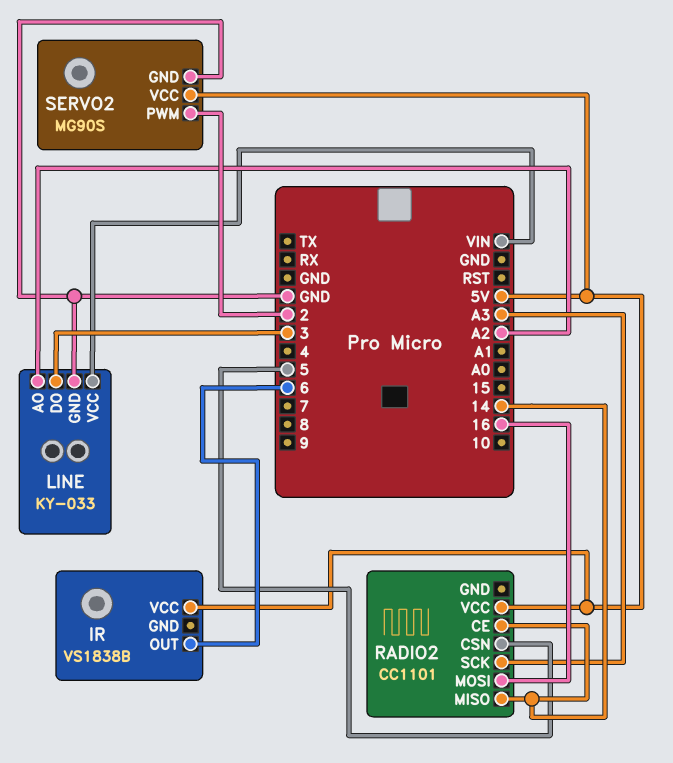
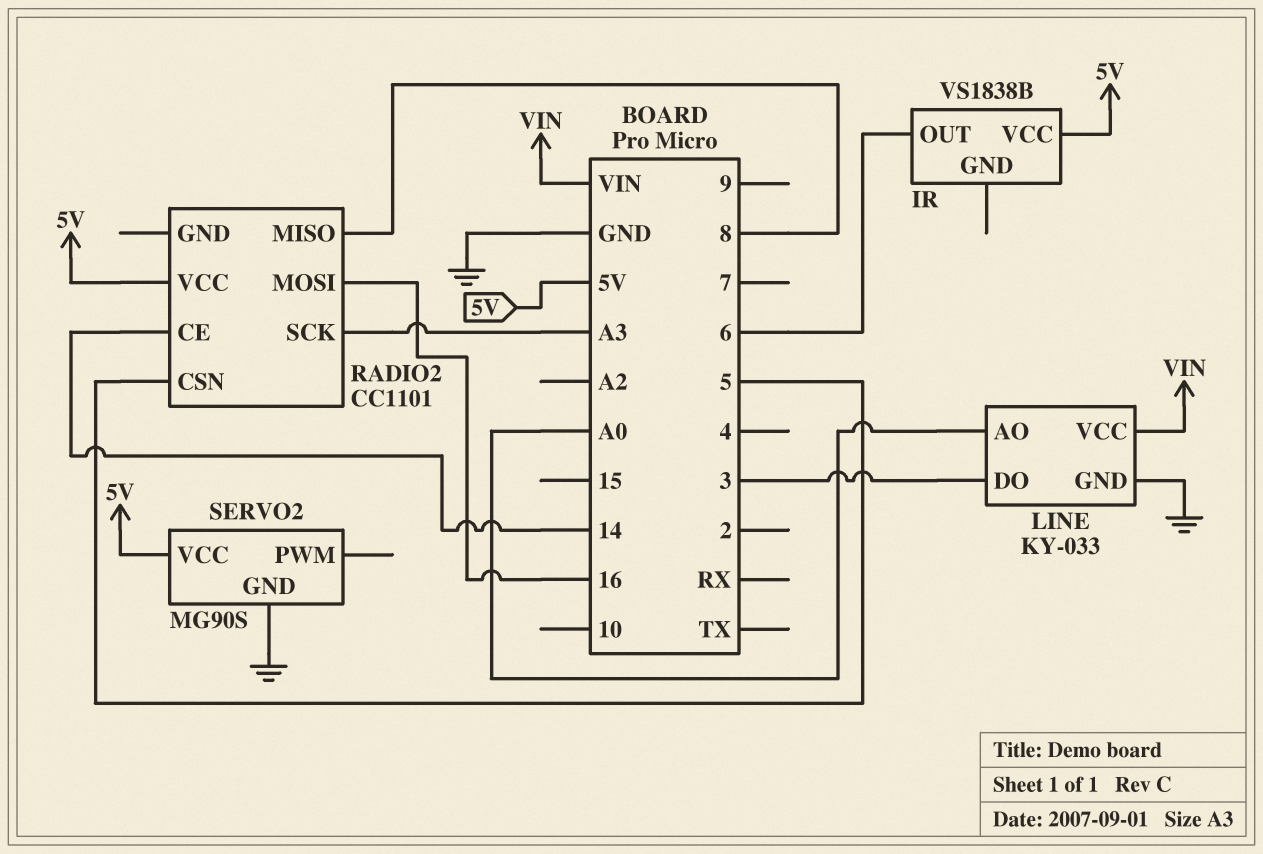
LINE pin AO: A2 -> A0
RADIO2 pin MISO: 14 -> 8
SERVO2 pin PWM: 2 -> none

